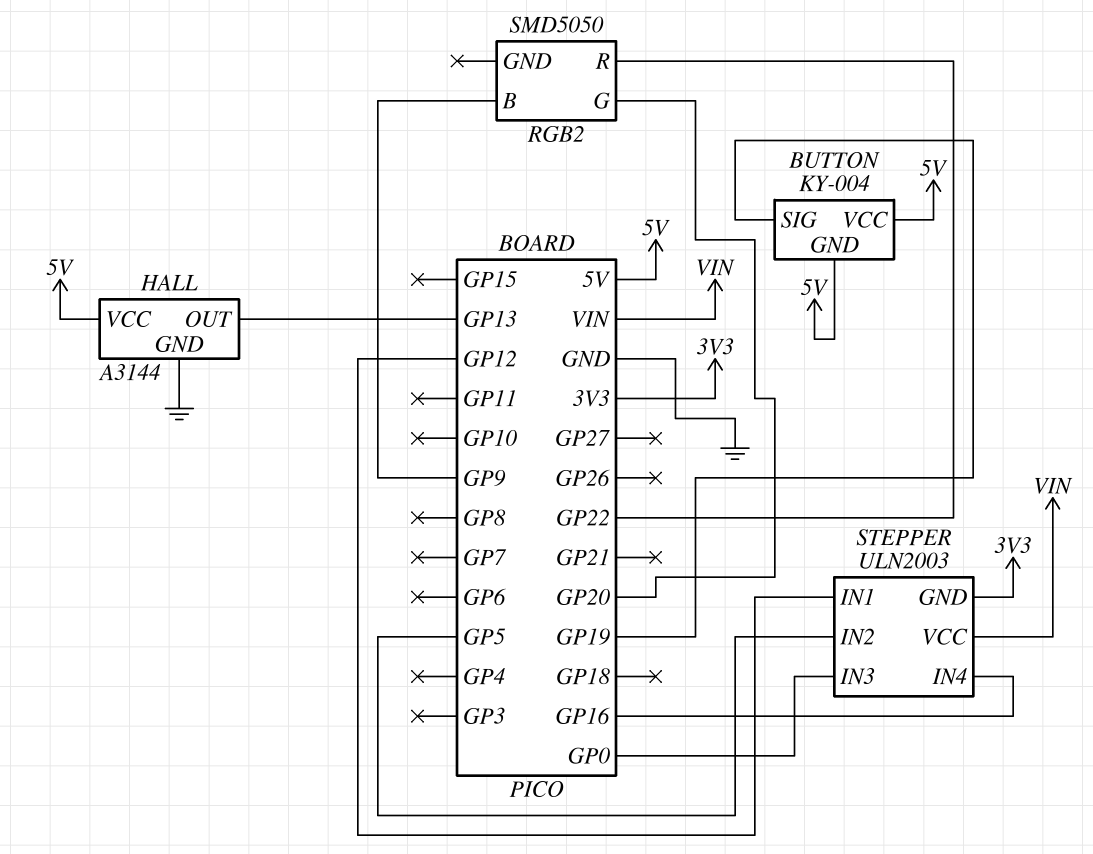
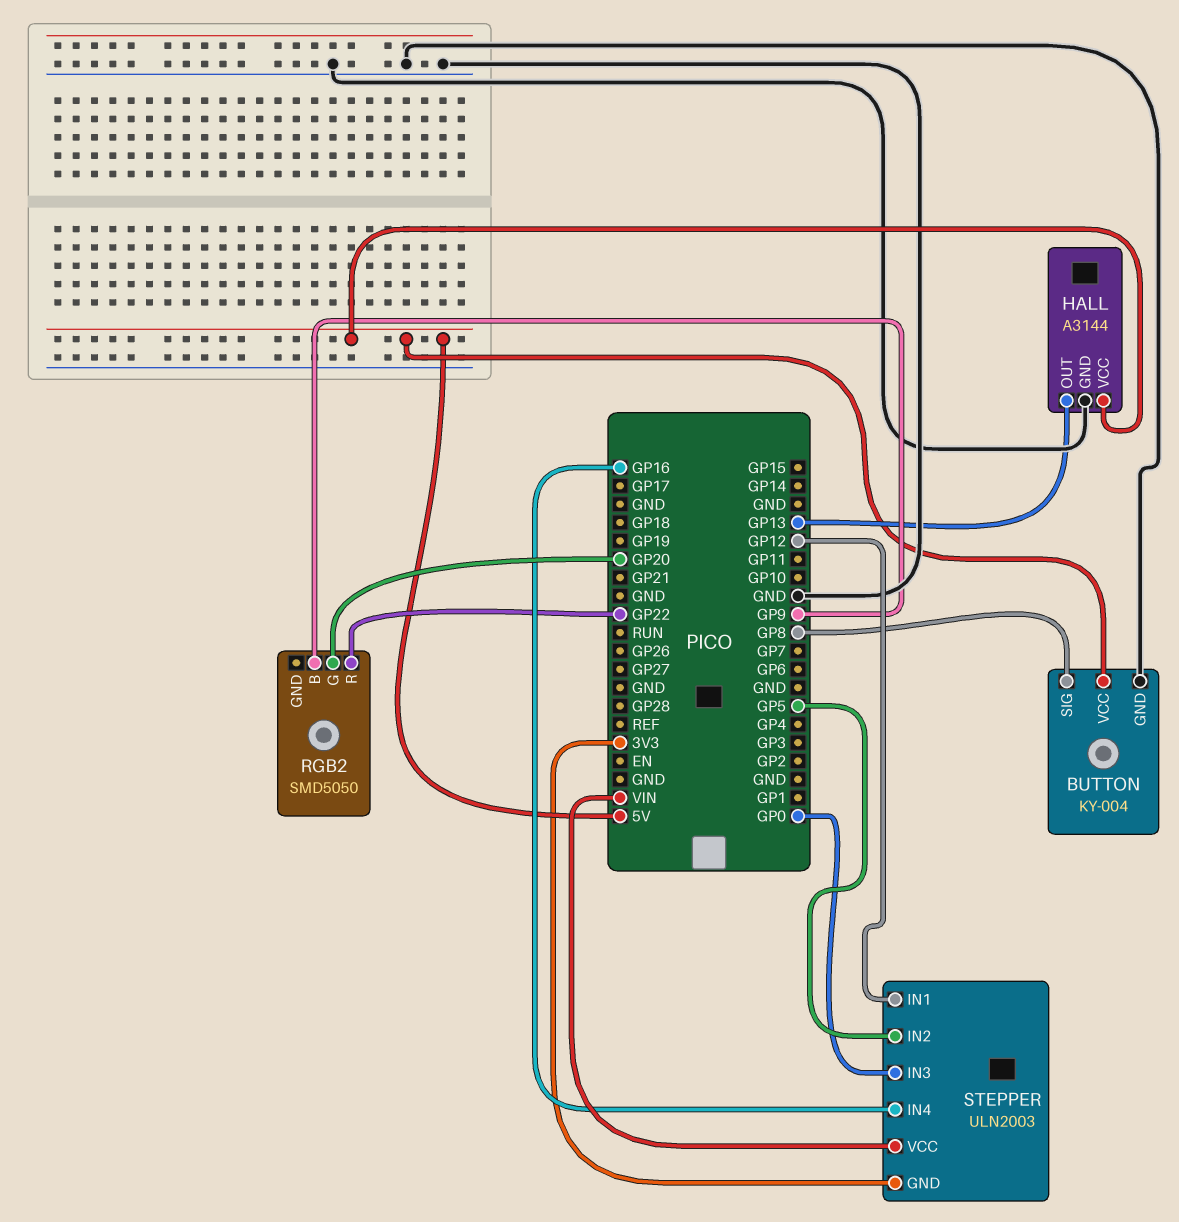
BUTTON pin GND: 5V -> GND
BUTTON pin SIG: GP19 -> GP8

